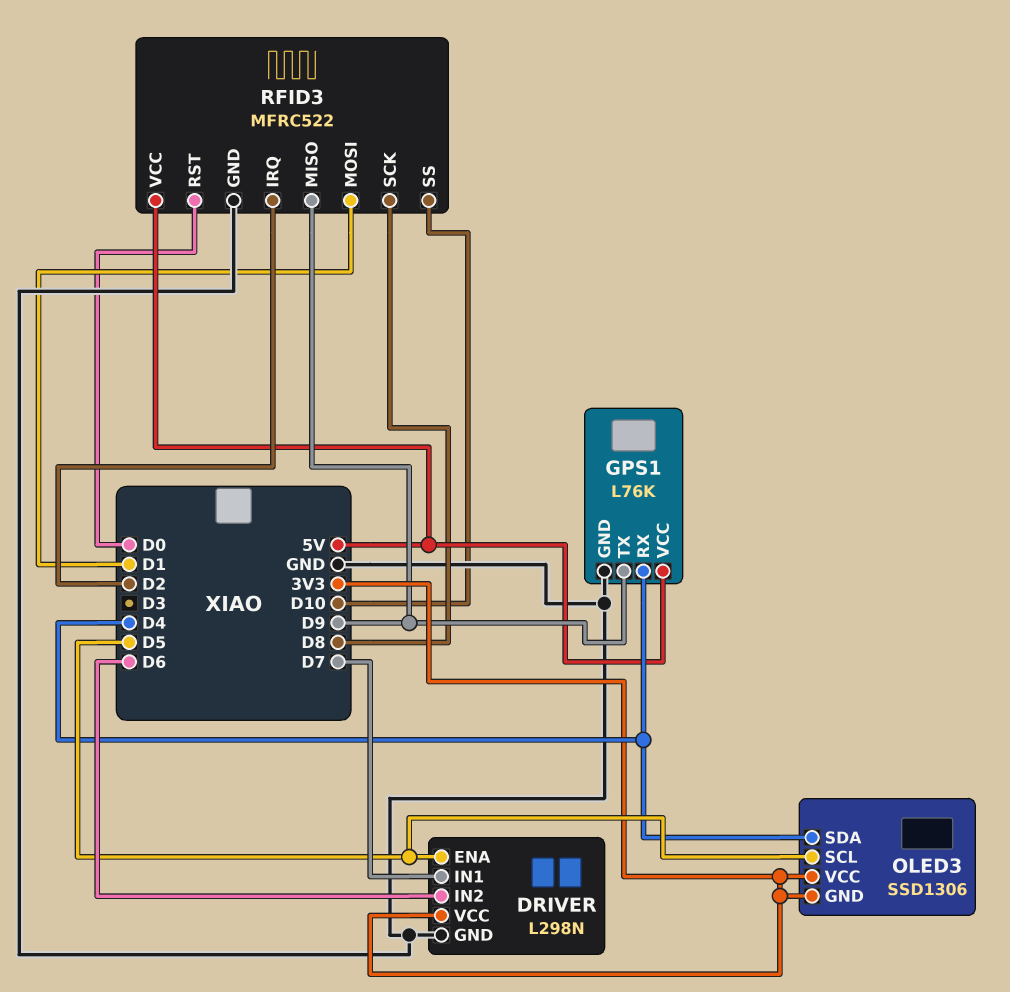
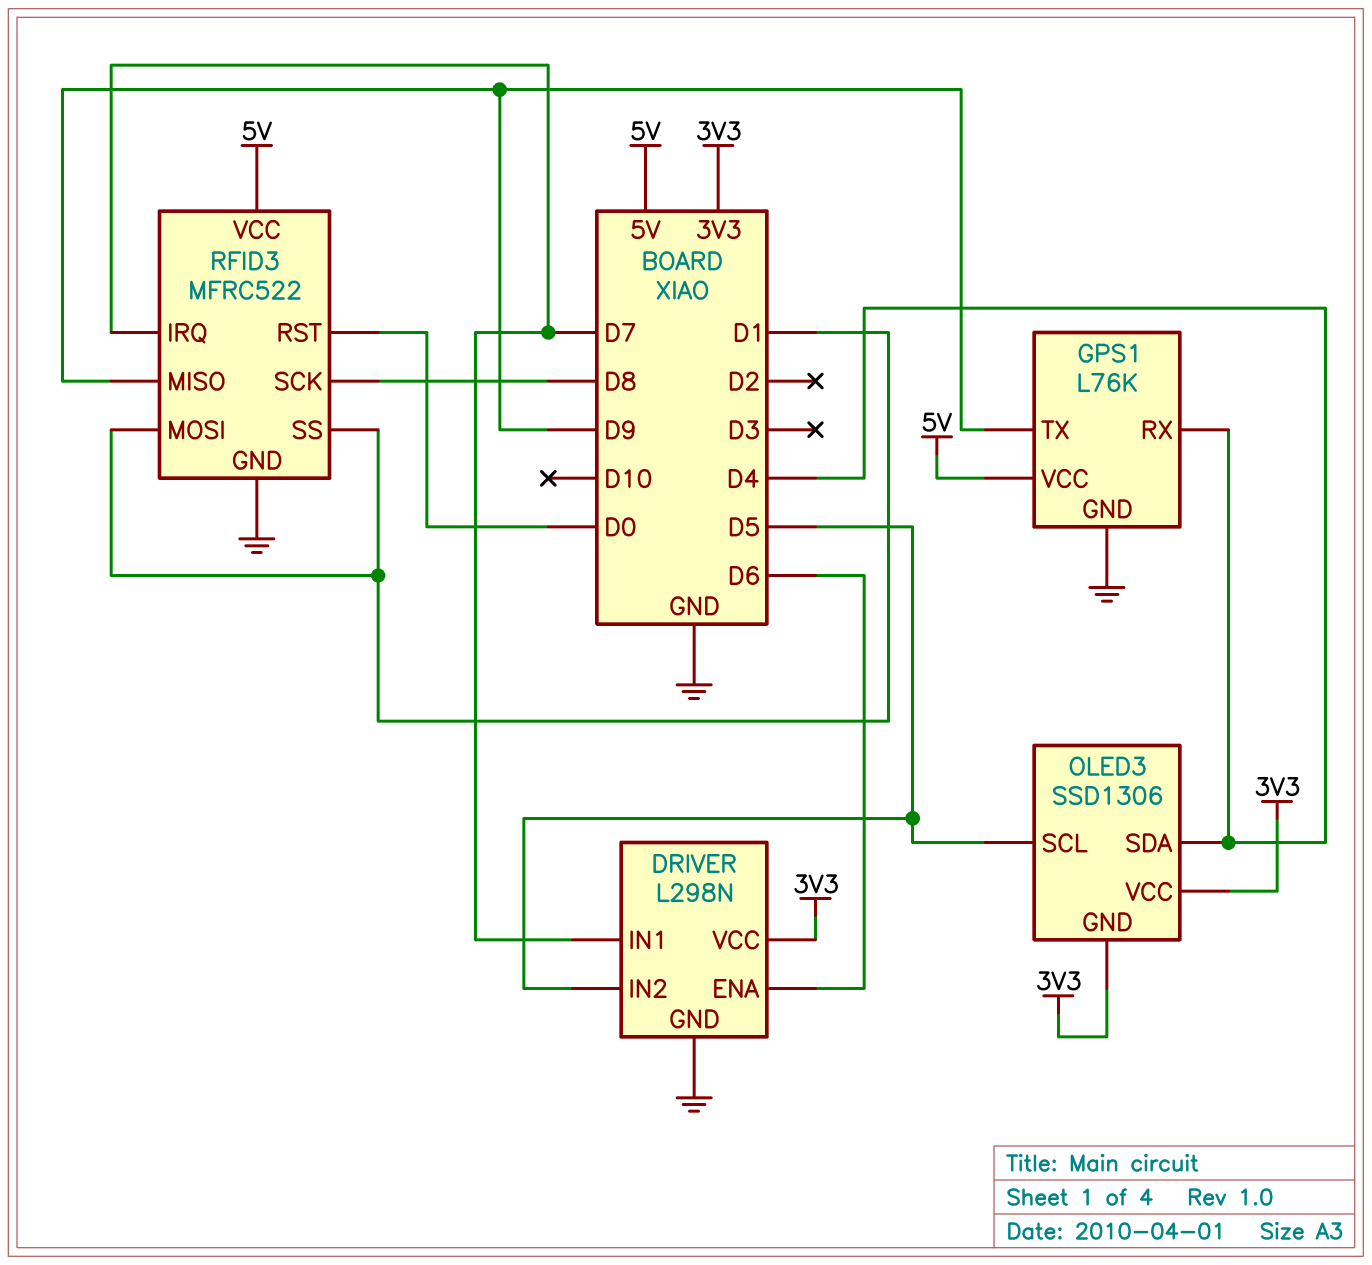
DRIVER pin ENA: D5 -> D6
DRIVER pin IN2: D6 -> D5
RFID3 pin IRQ: D2 -> D7
RFID3 pin SS: D10 -> D1

